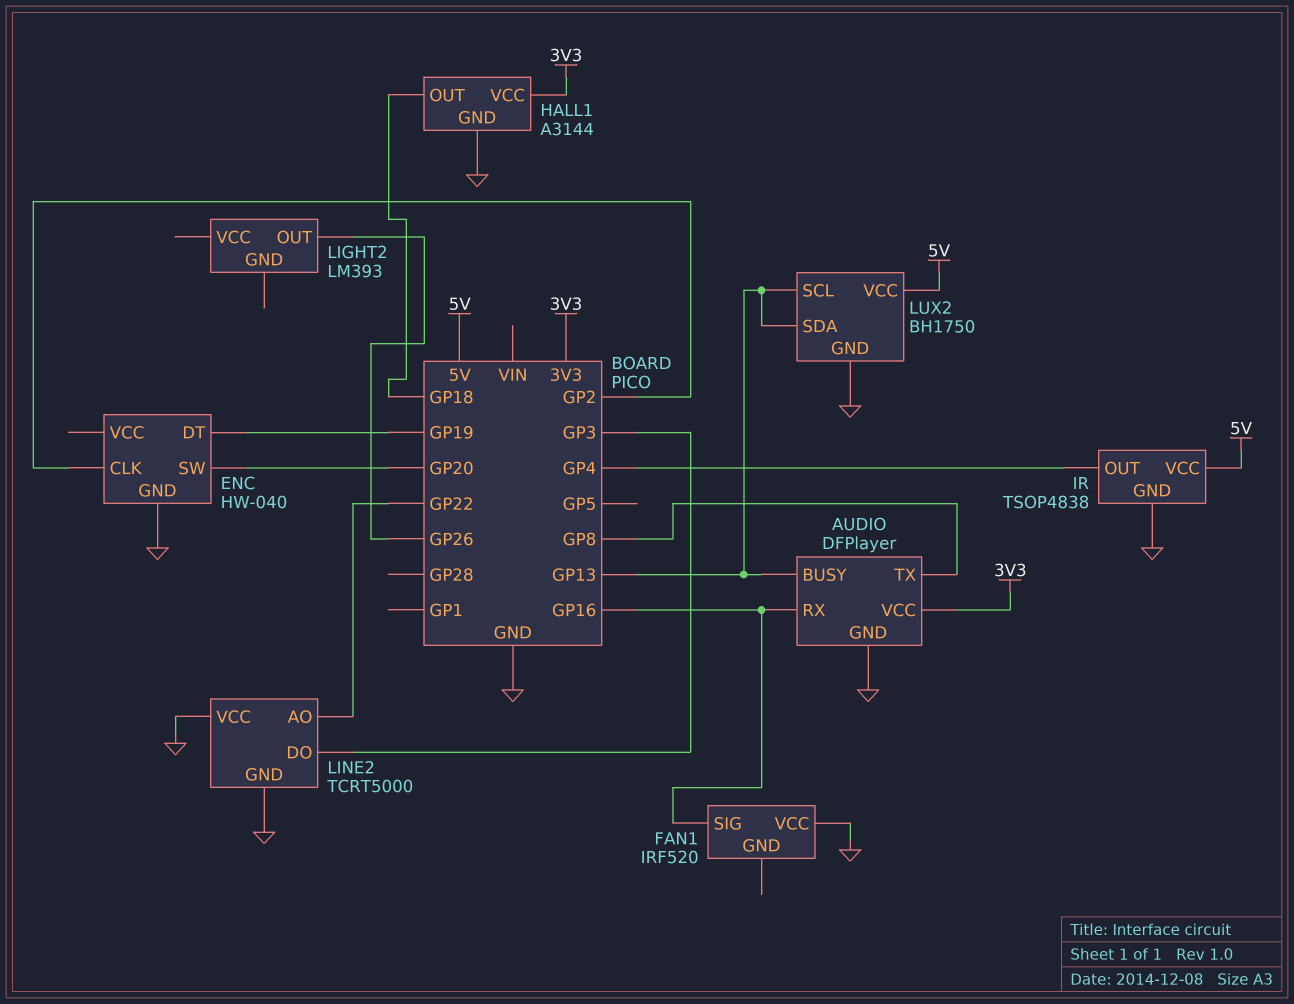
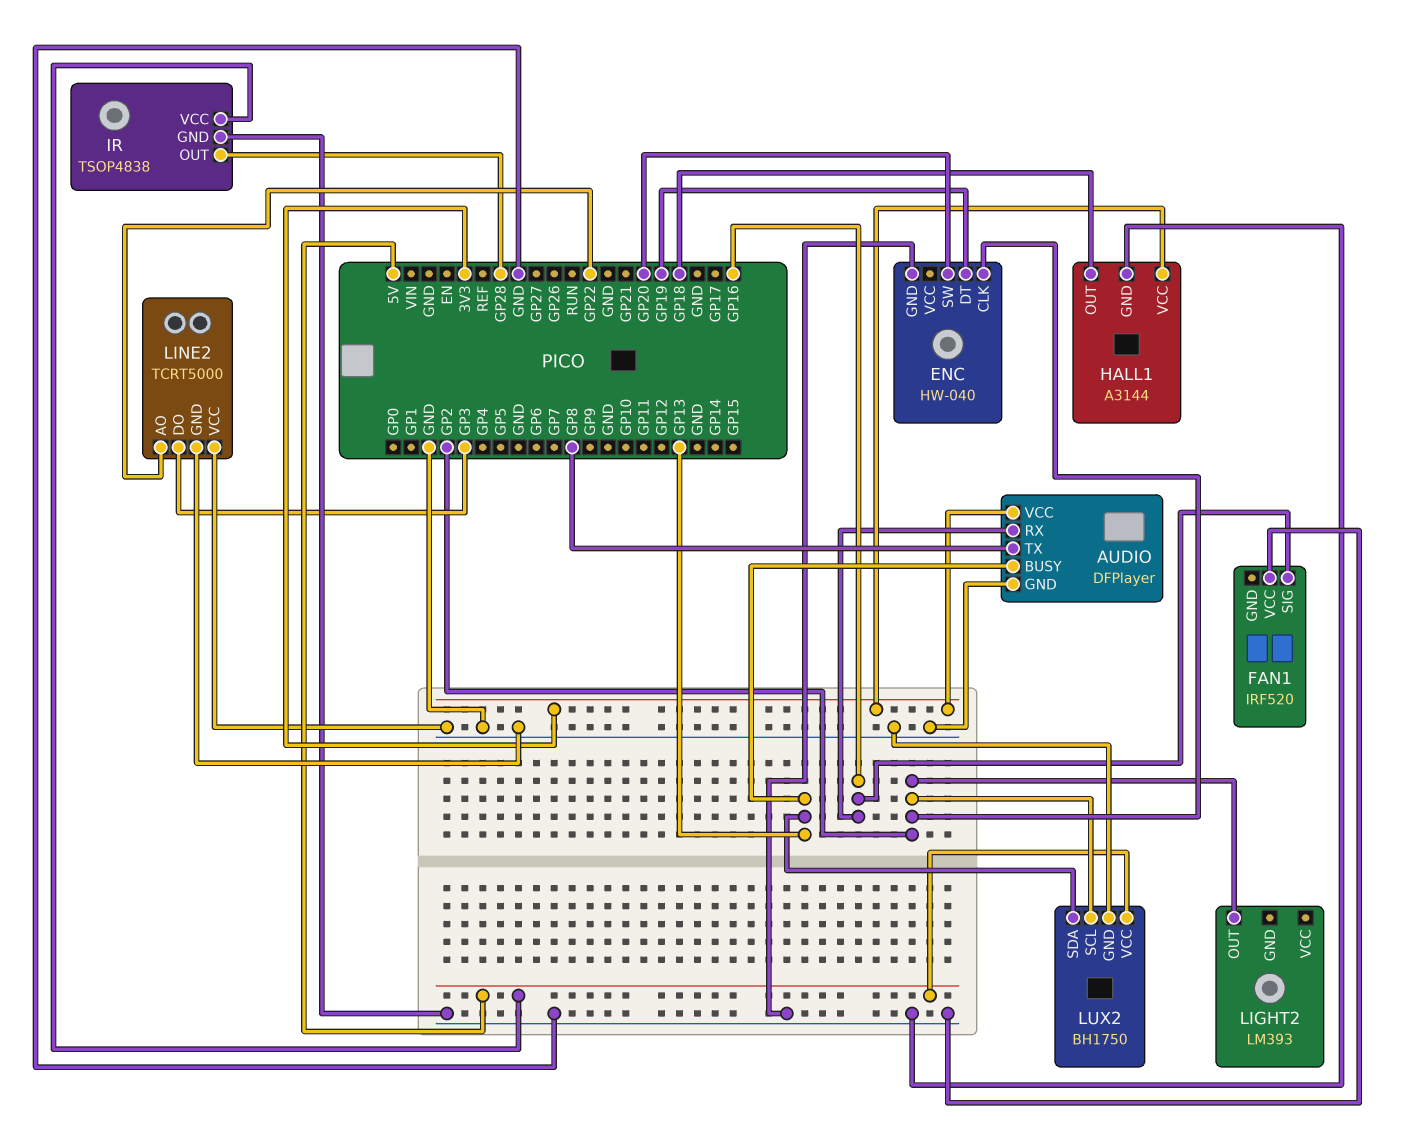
IR pin OUT: GP4 -> GP28
LIGHT2 pin OUT: GP26 -> GP2
LUX2 pin SCL: GP13 -> GP2

